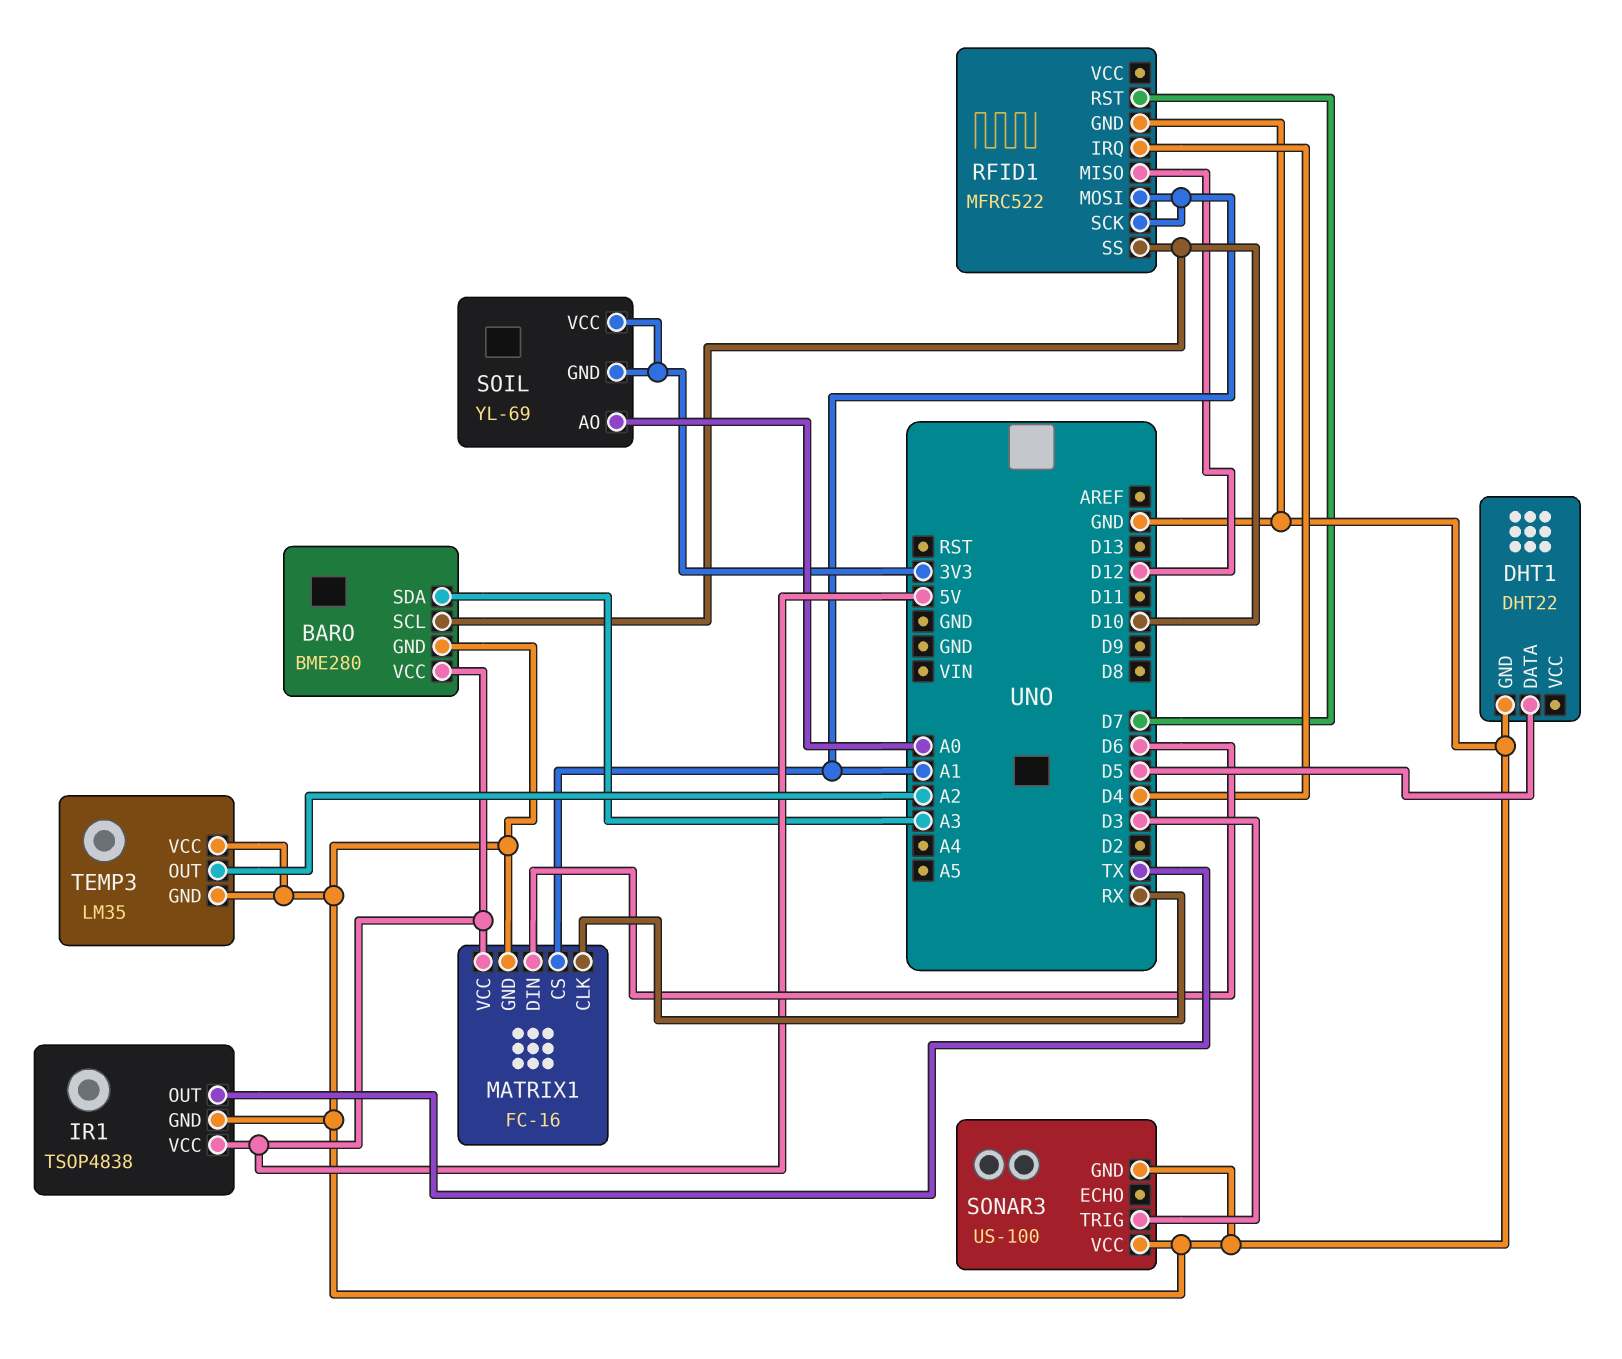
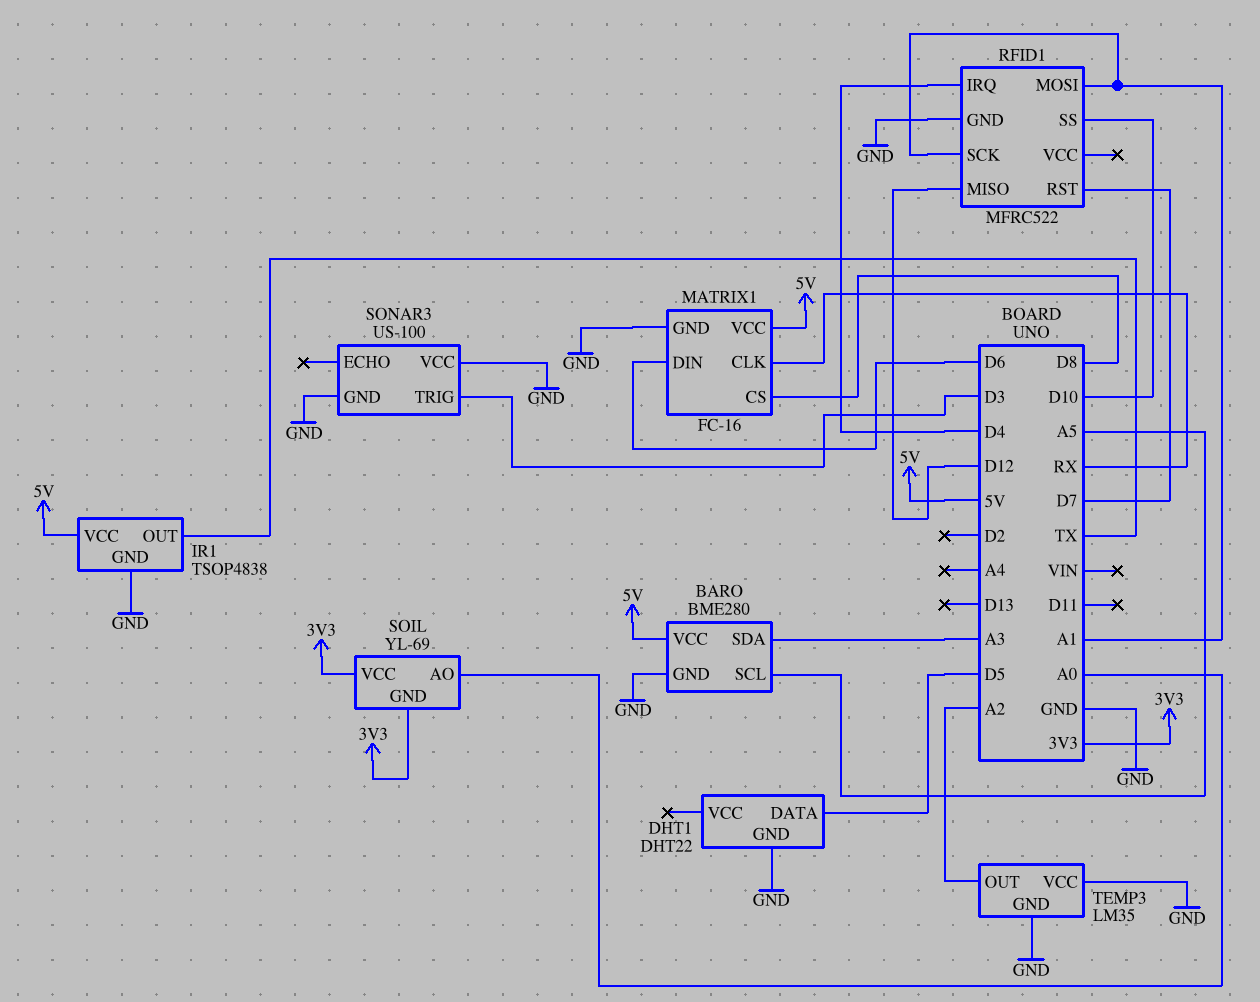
BARO pin SCL: D10 -> A5
MATRIX1 pin CS: A1 -> D8

